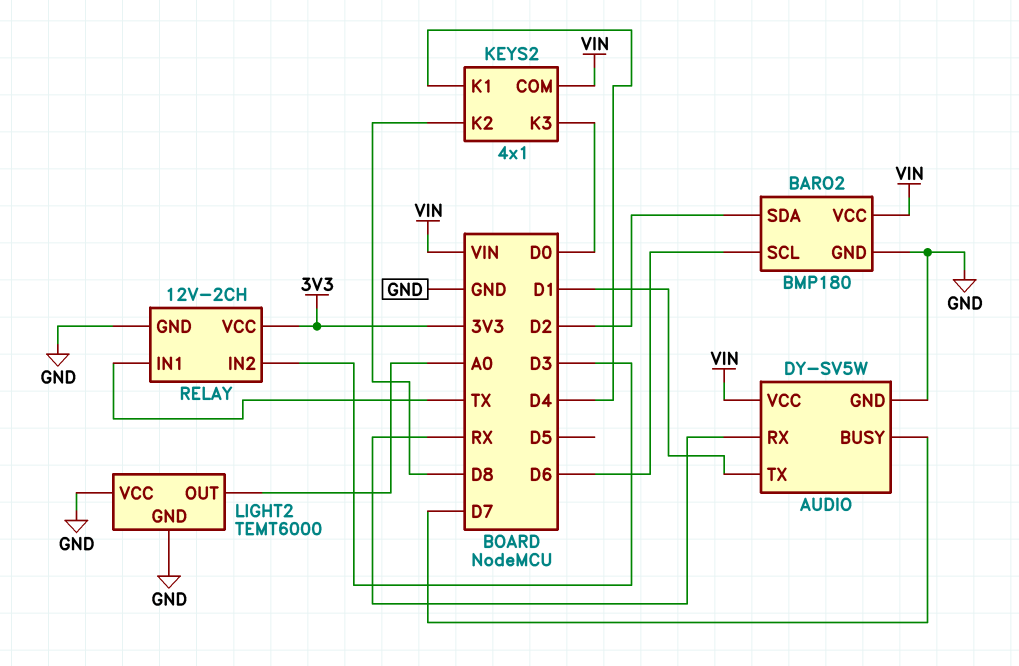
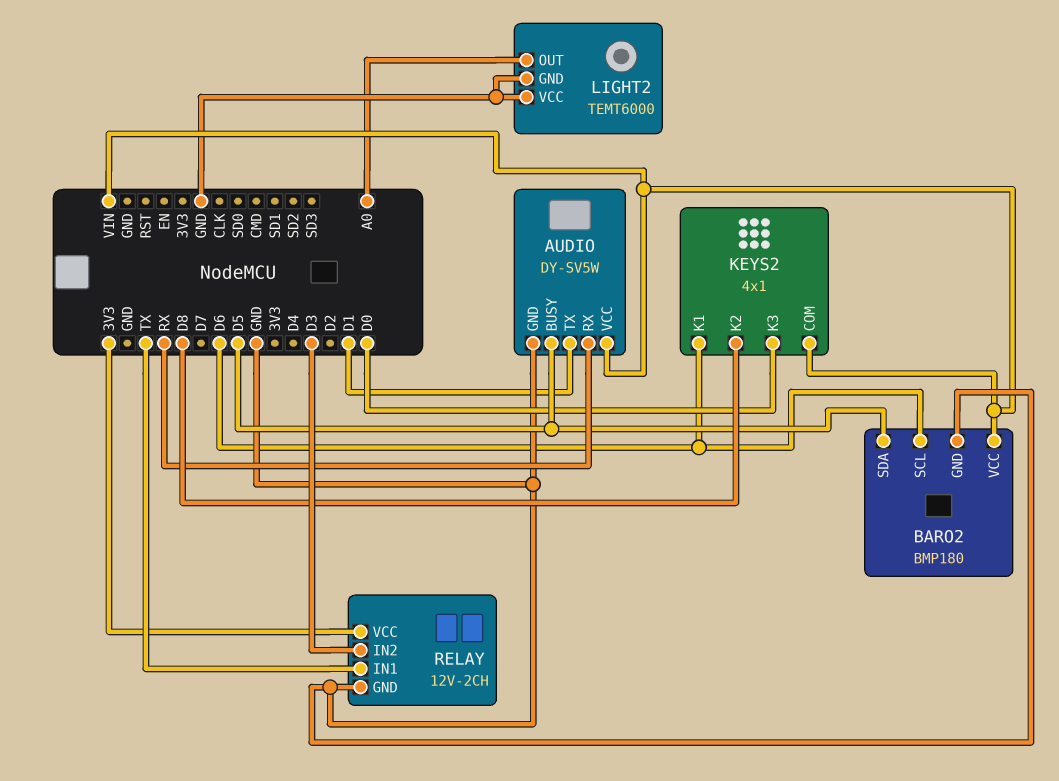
AUDIO pin BUSY: D7 -> D5
BARO2 pin SDA: D2 -> D5
KEYS2 pin K1: D4 -> D6

